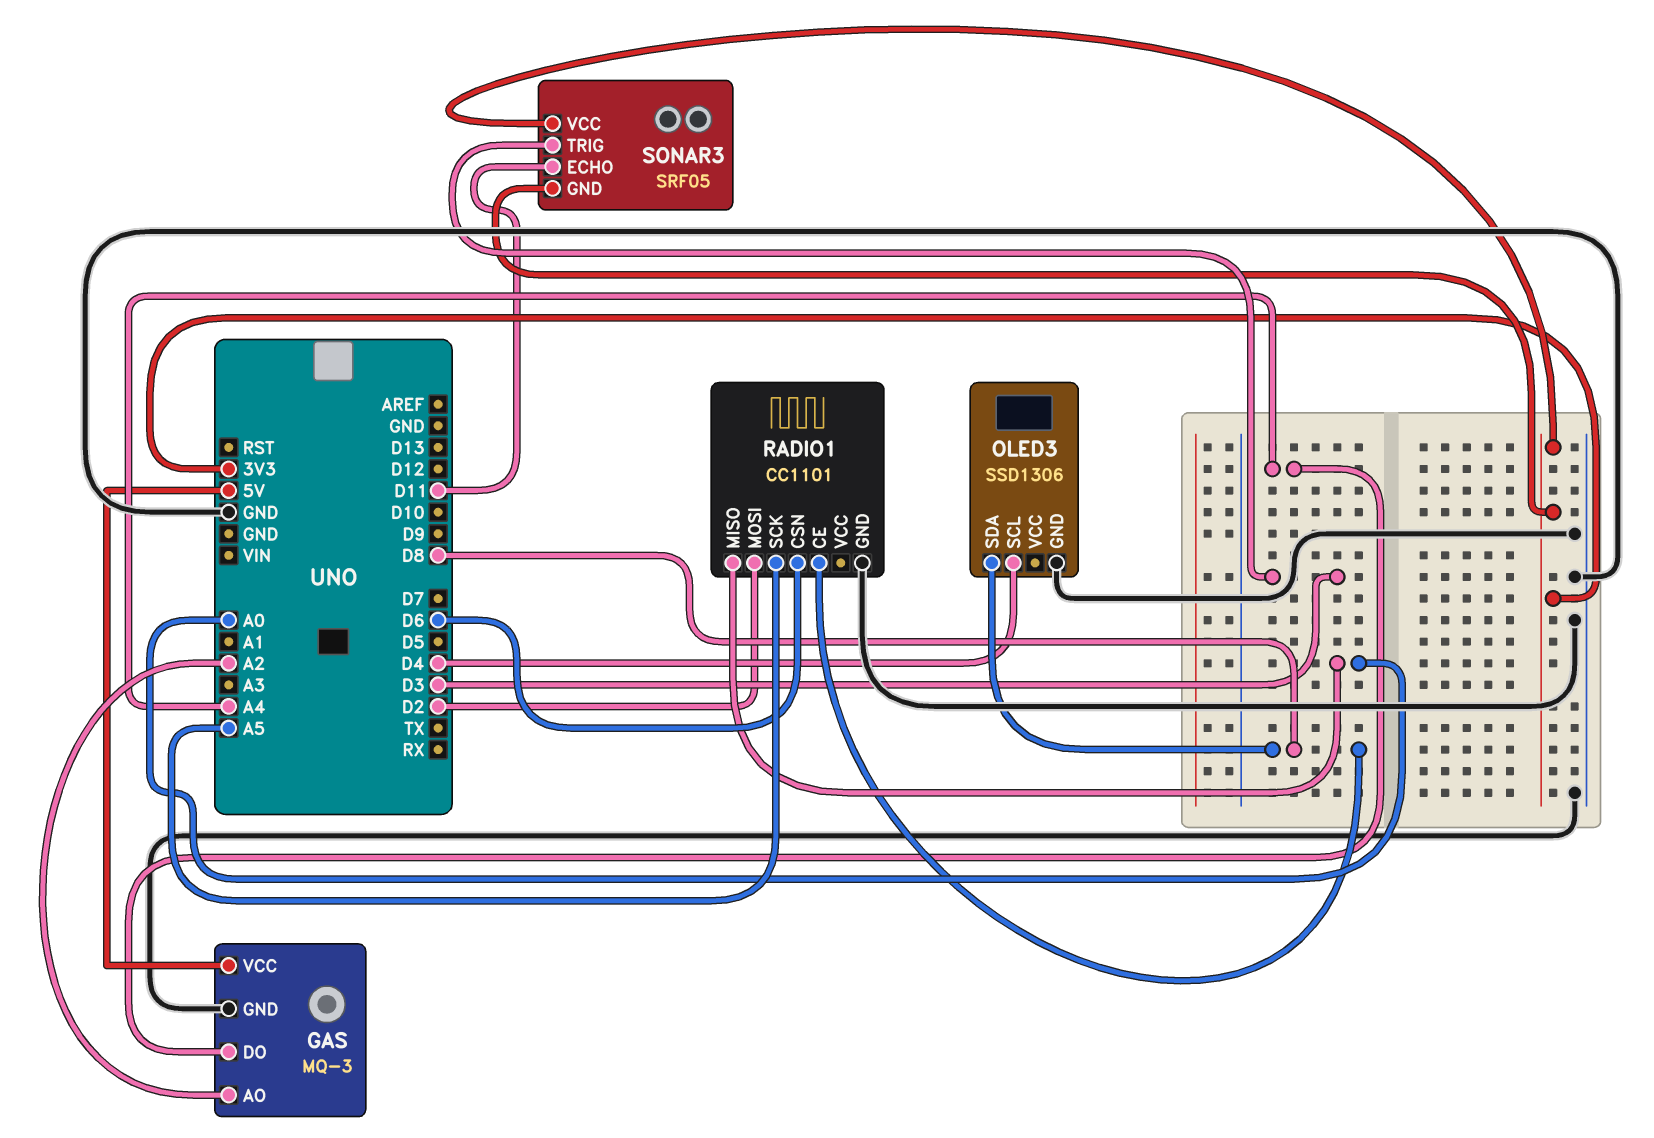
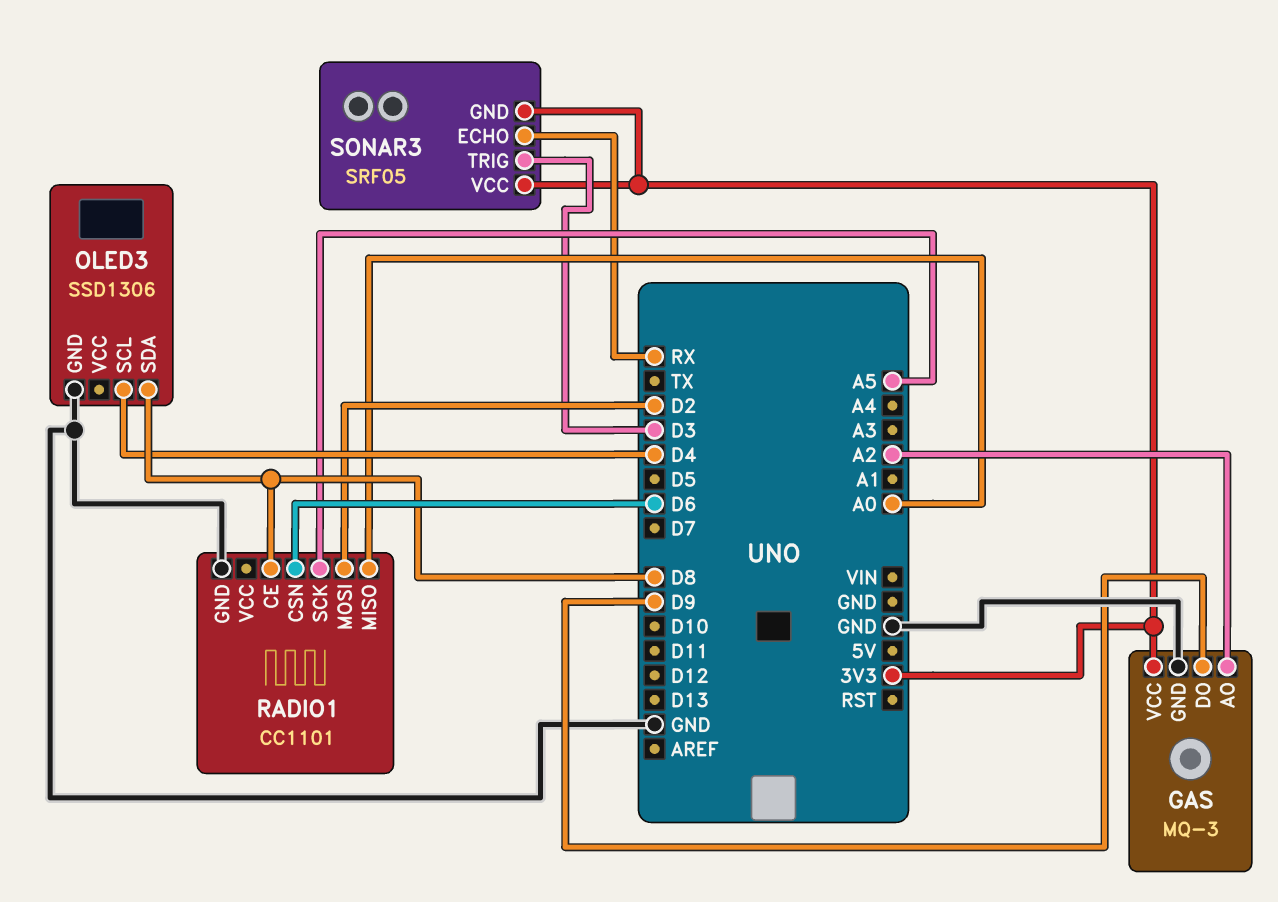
GAS pin DO: A4 -> D9
GAS pin VCC: 5V -> 3V3
SONAR3 pin ECHO: D11 -> RX

